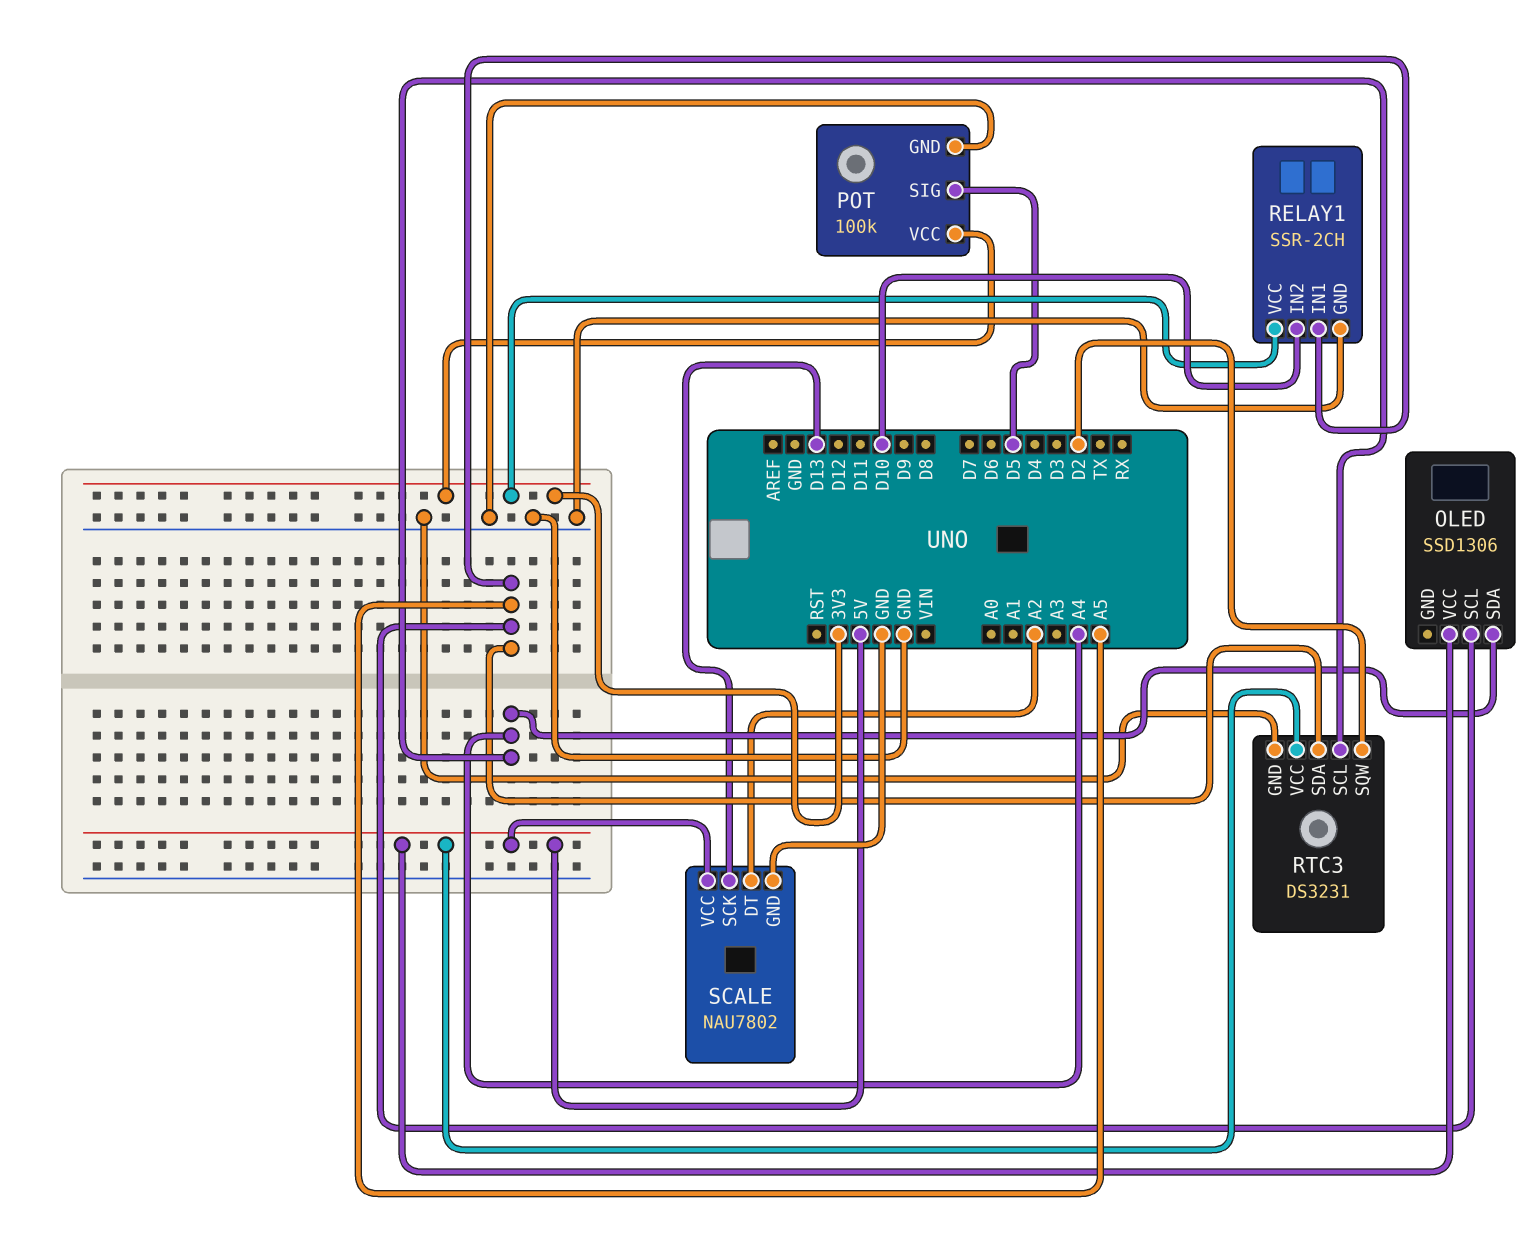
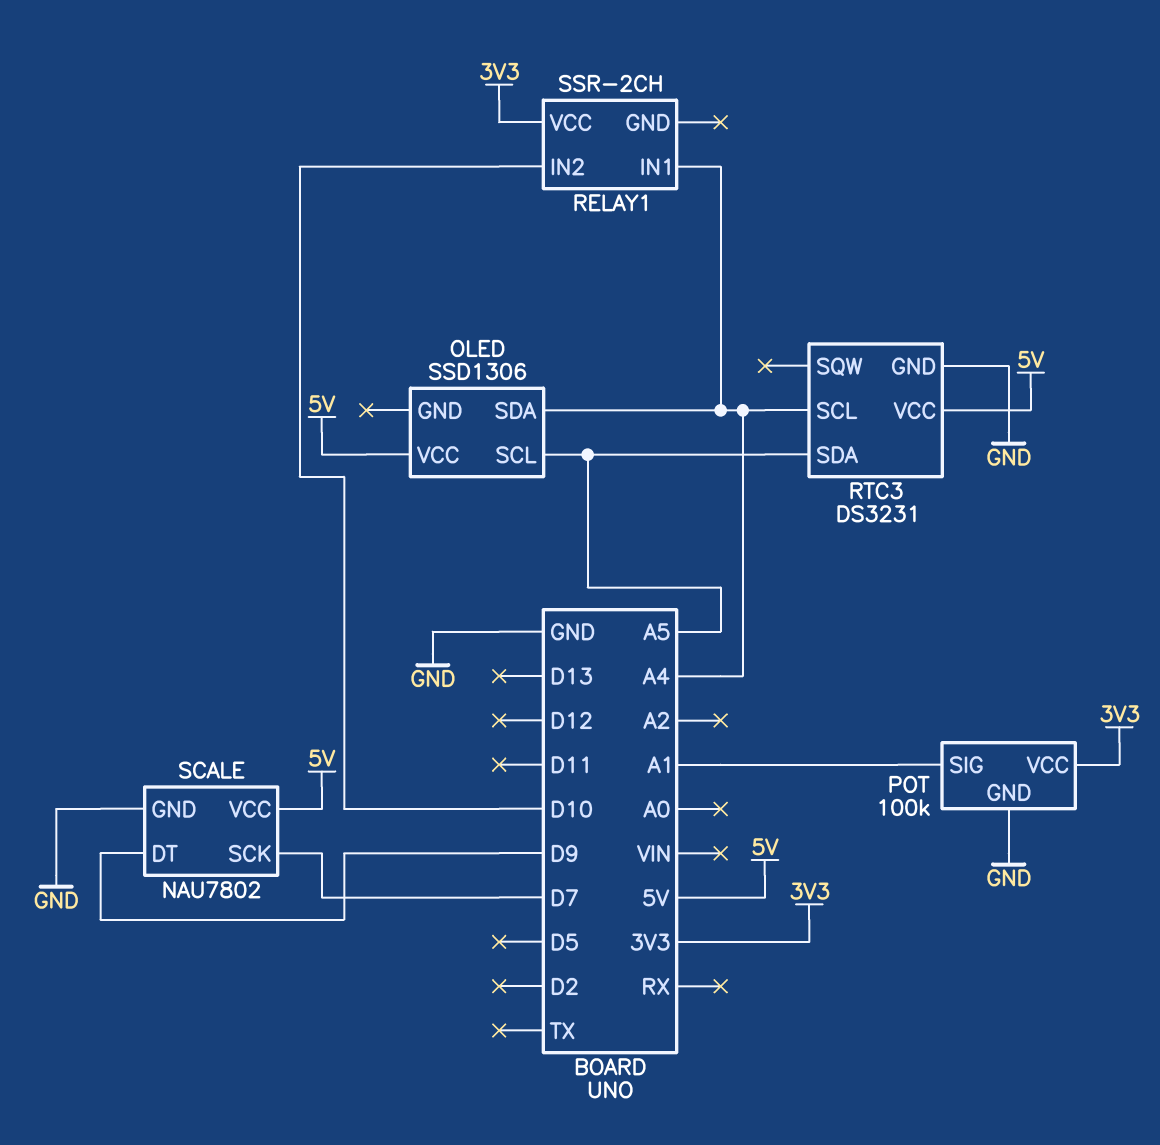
POT pin SIG: D5 -> A1
RELAY1 pin GND: GND -> none
RELAY1 pin IN1: A5 -> A4
RTC3 pin SQW: D2 -> none
SCALE pin DT: A2 -> D9
SCALE pin SCK: D13 -> D7

